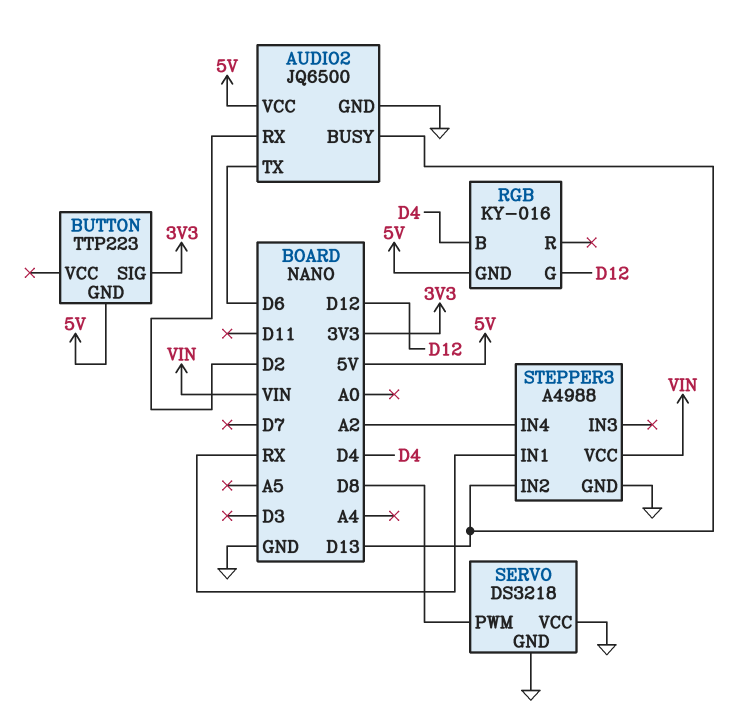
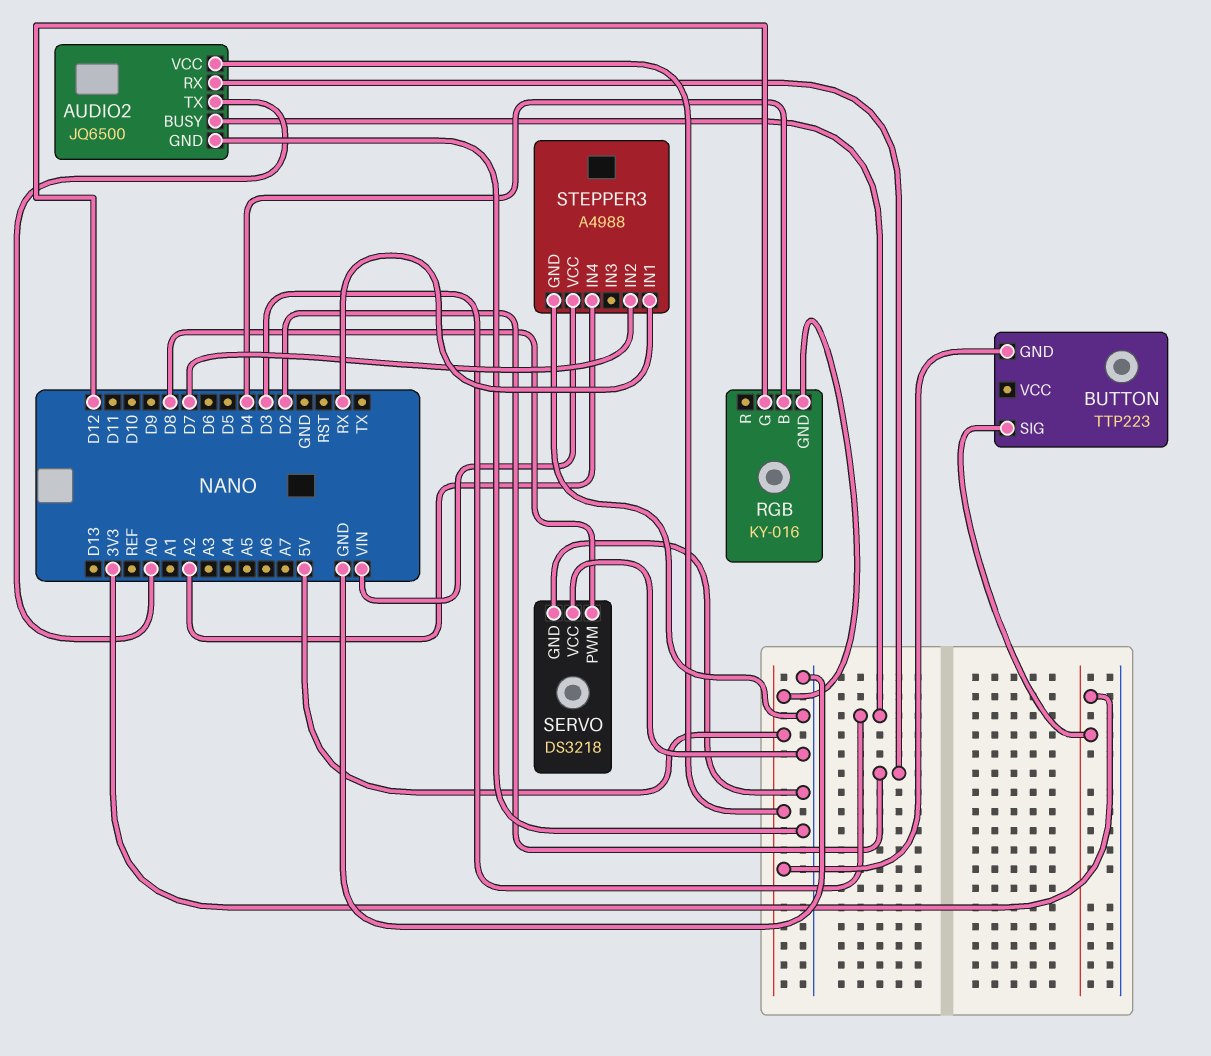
AUDIO2 pin BUSY: D13 -> D3
AUDIO2 pin TX: D6 -> A0
STEPPER3 pin IN2: D13 -> D7

